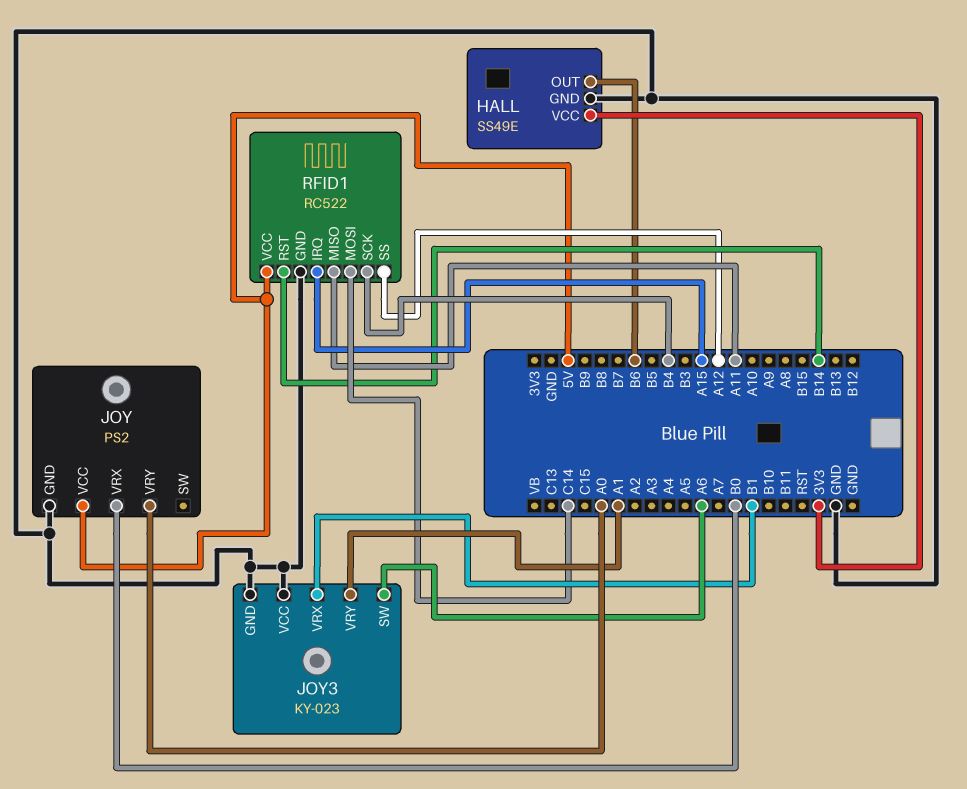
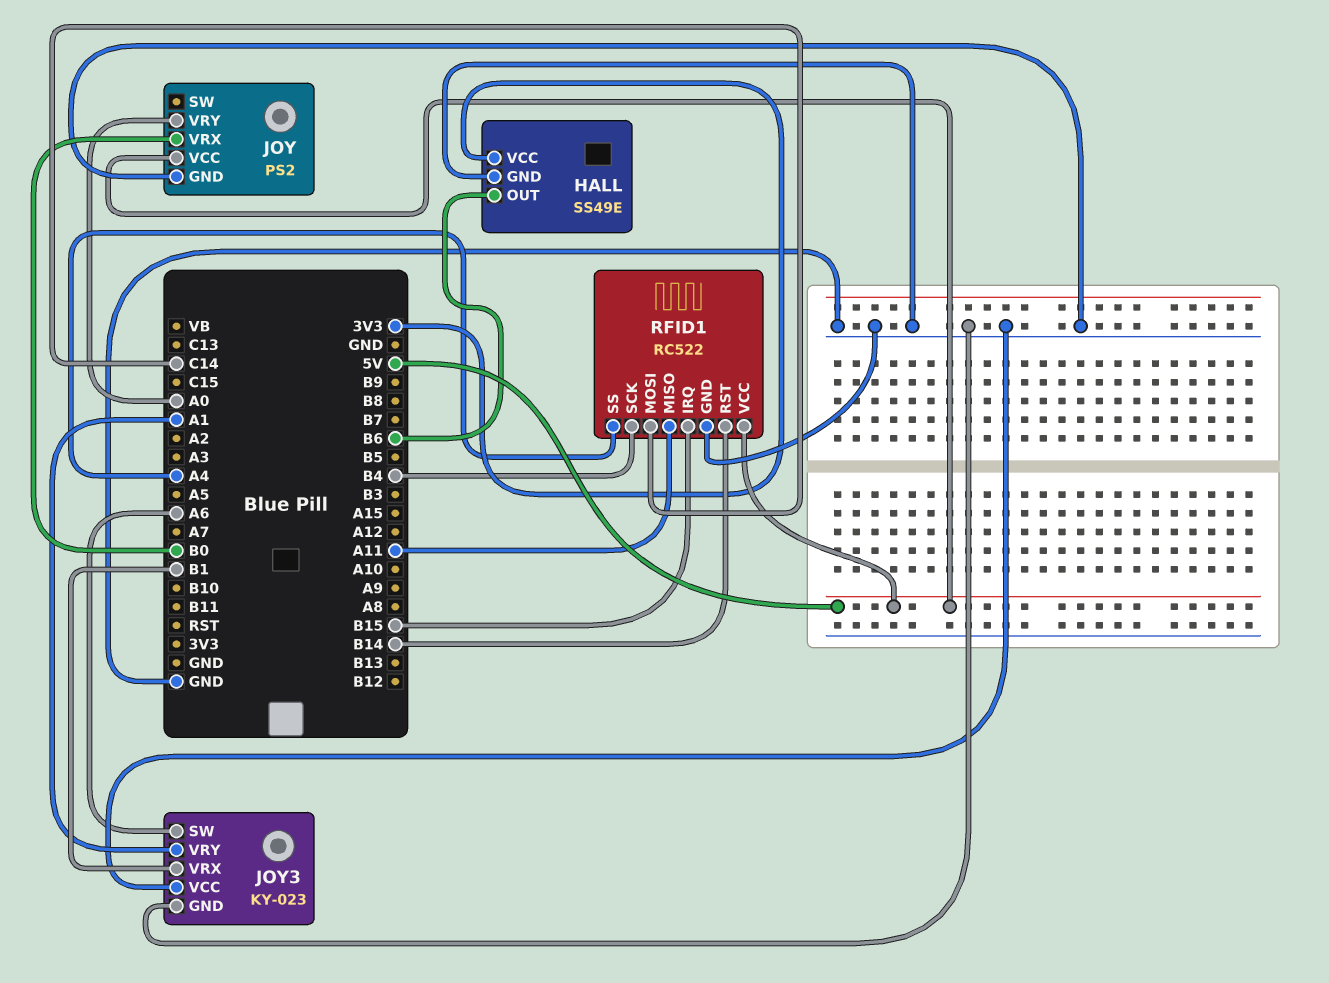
RFID1 pin IRQ: A15 -> B15
RFID1 pin SS: A12 -> A4

